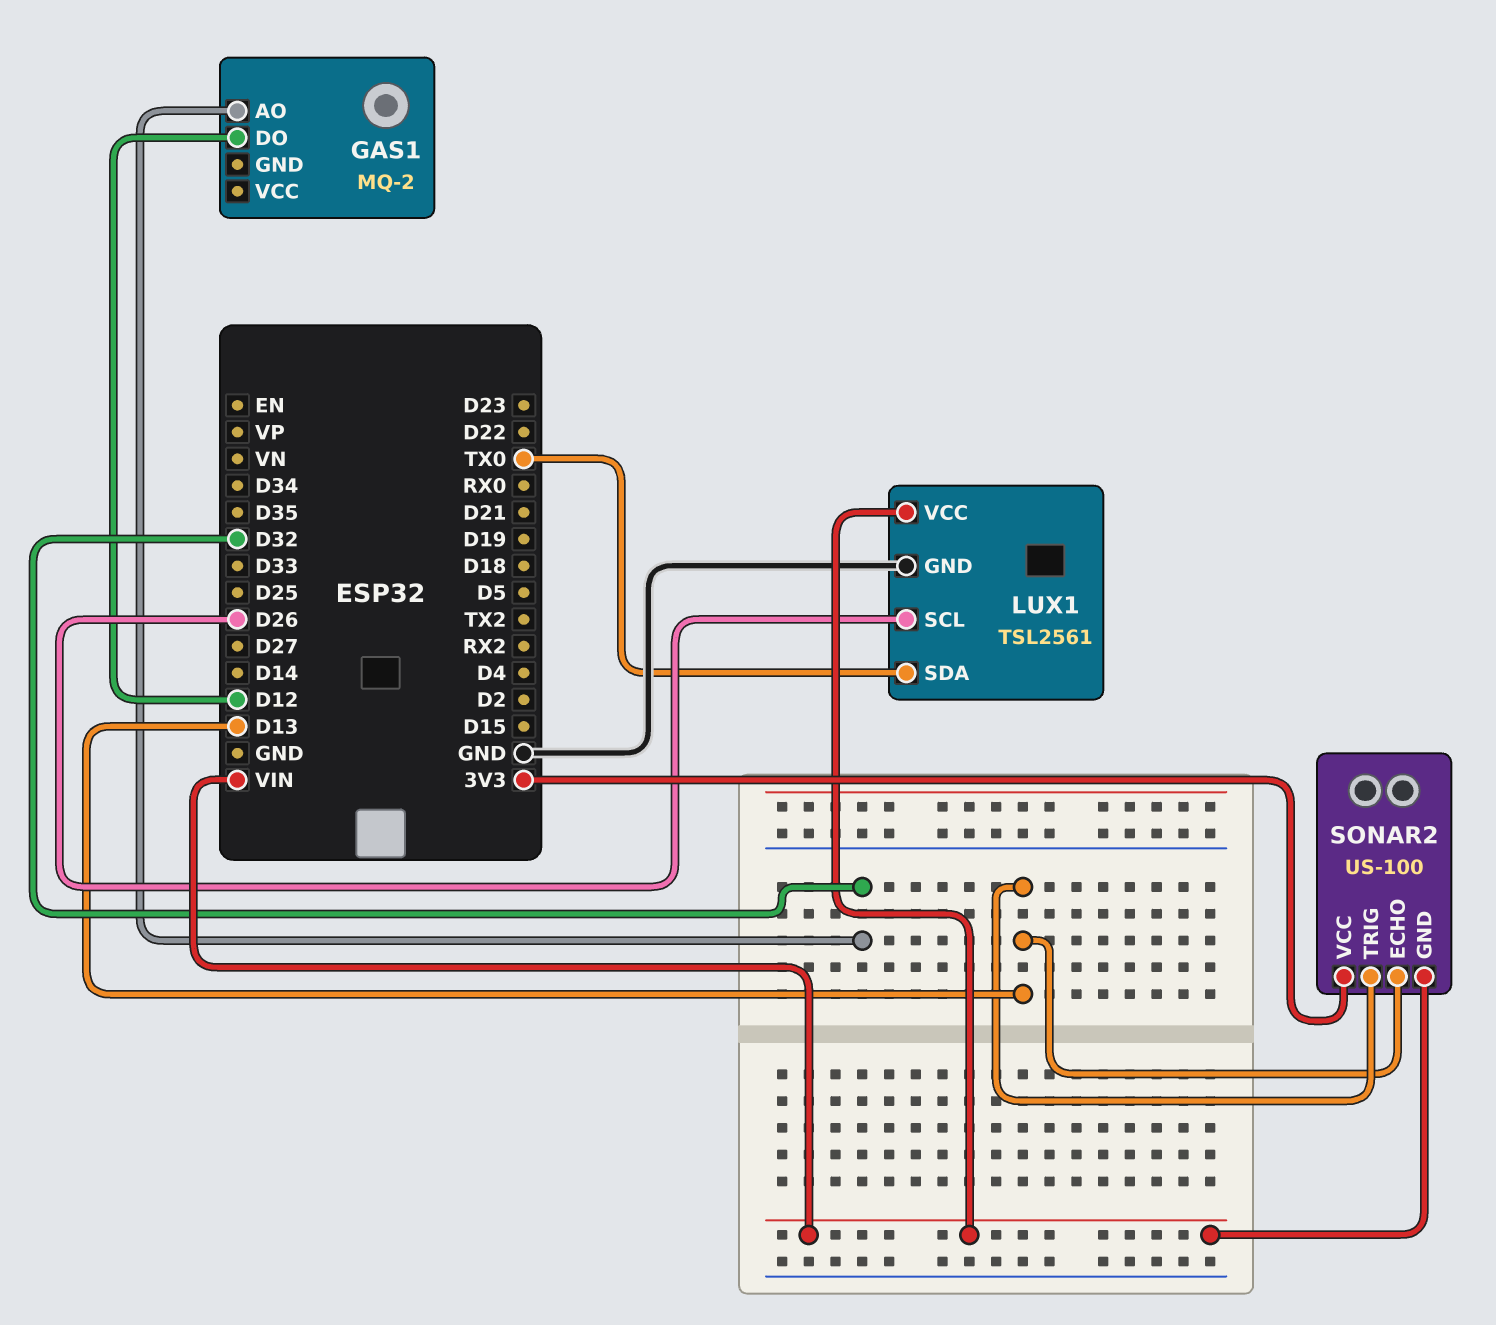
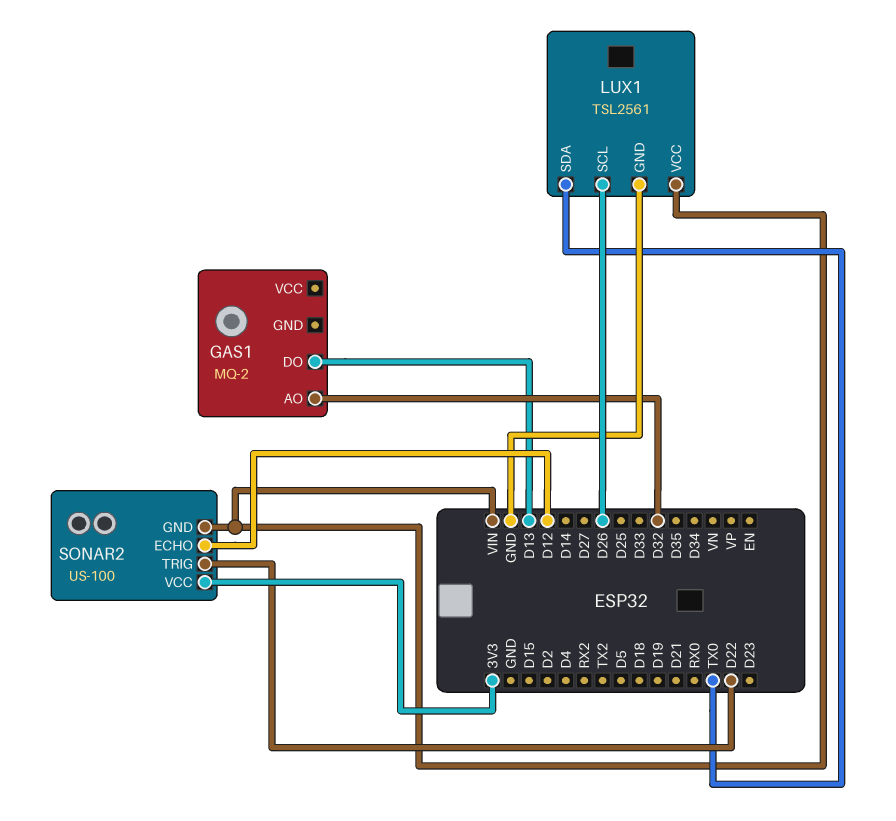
GAS1 pin DO: D12 -> D13
SONAR2 pin ECHO: D13 -> D12
SONAR2 pin TRIG: D13 -> D22

